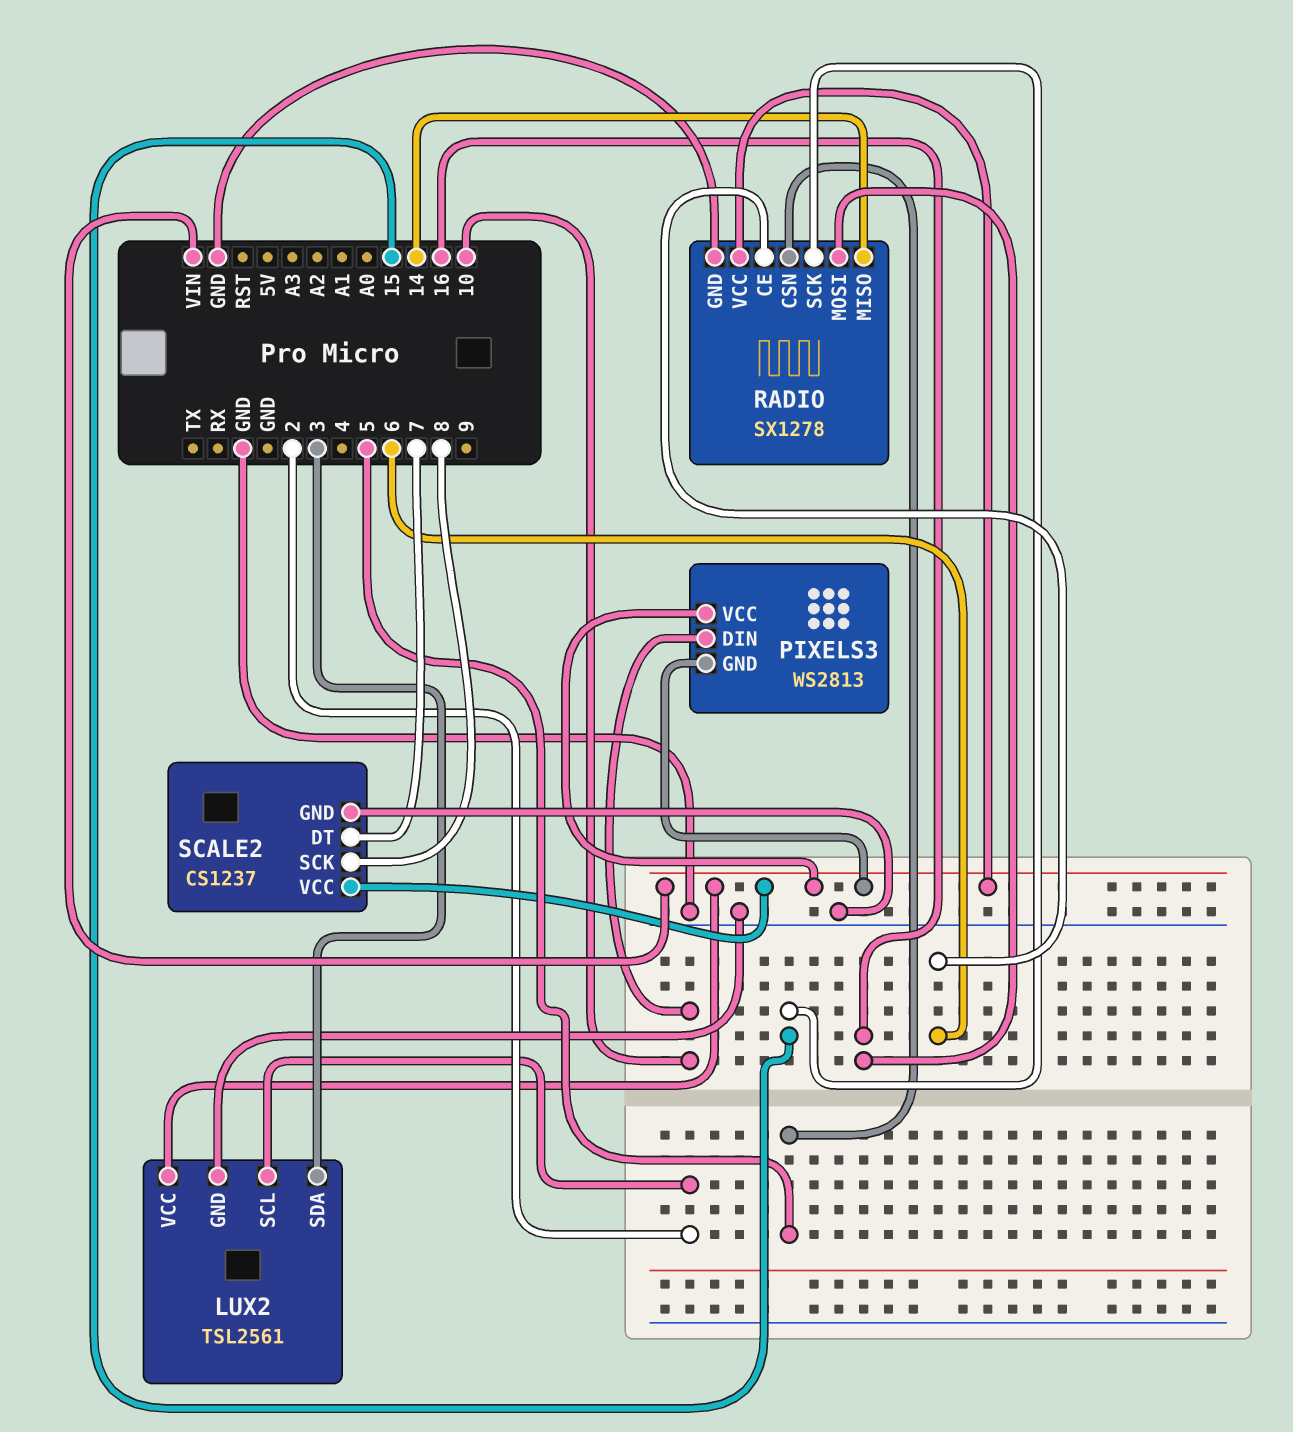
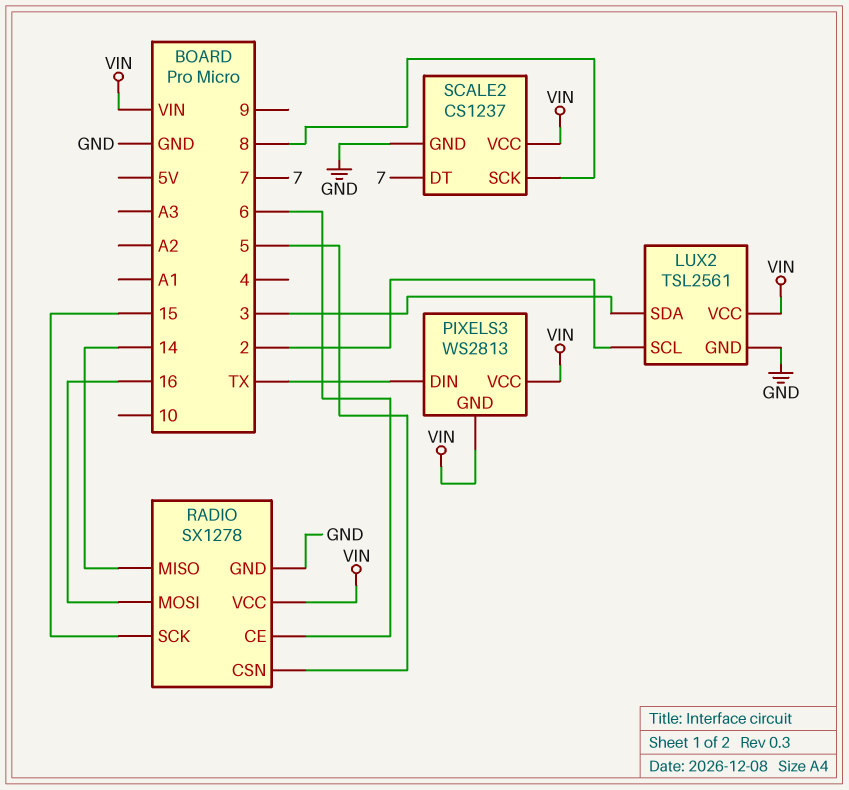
PIXELS3 pin DIN: 10 -> TX

